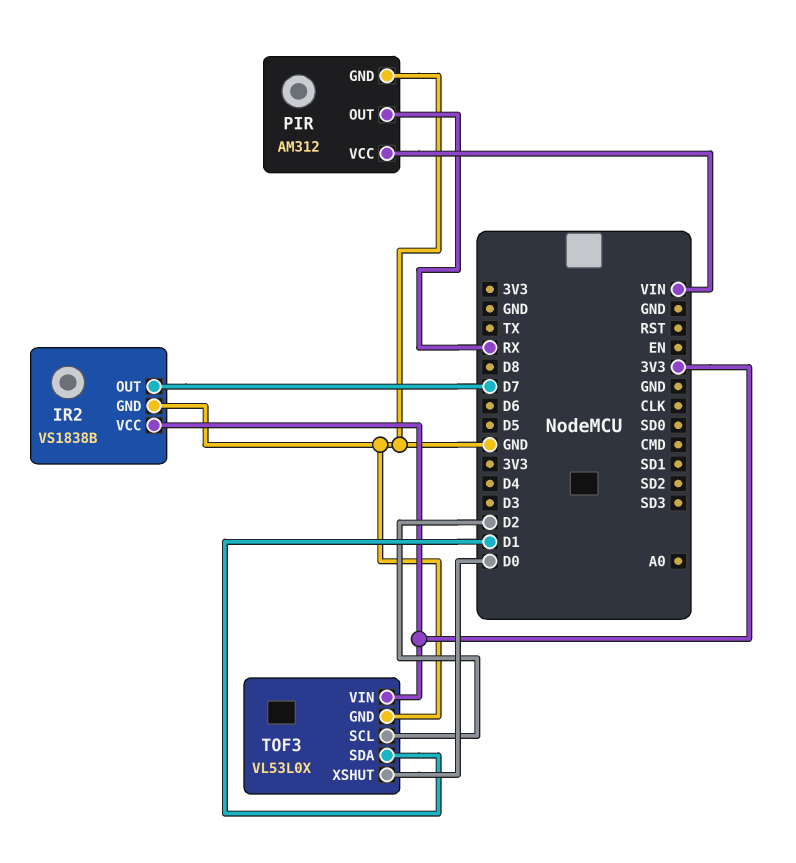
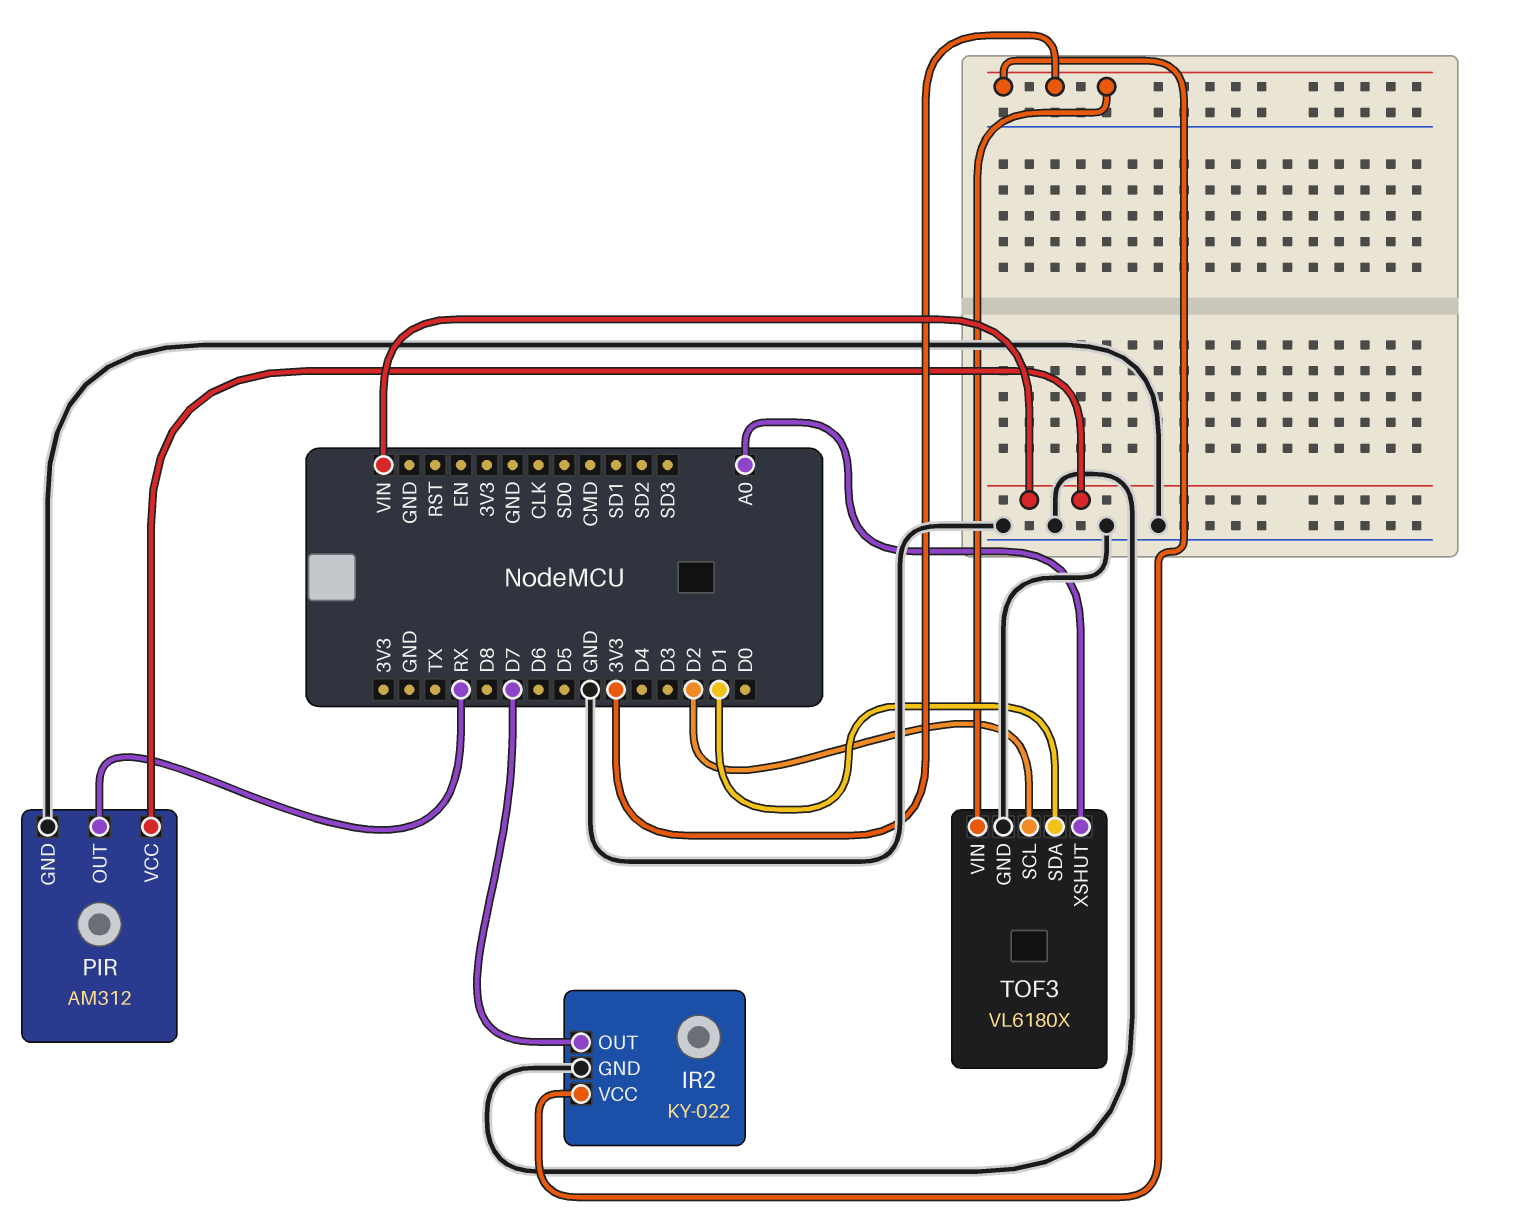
IR2: VS1838B -> KY-022
TOF3: VL53L0X -> VL6180X
TOF3 pin XSHUT: D0 -> A0

